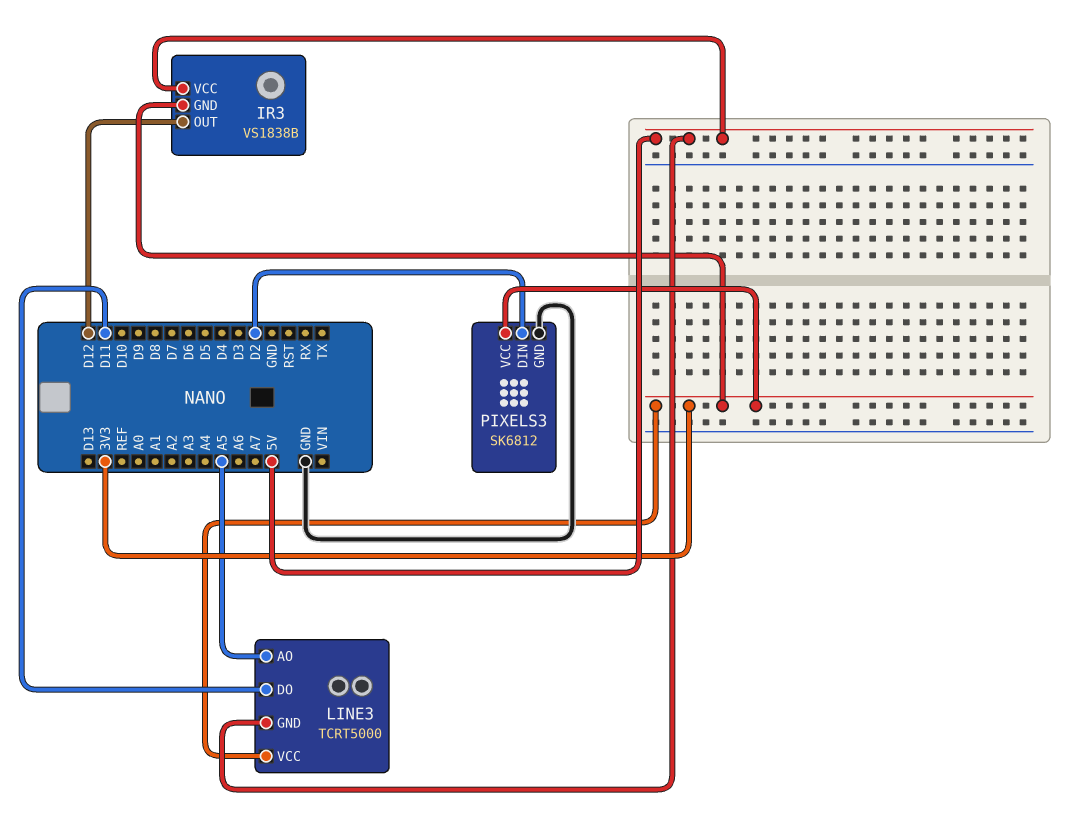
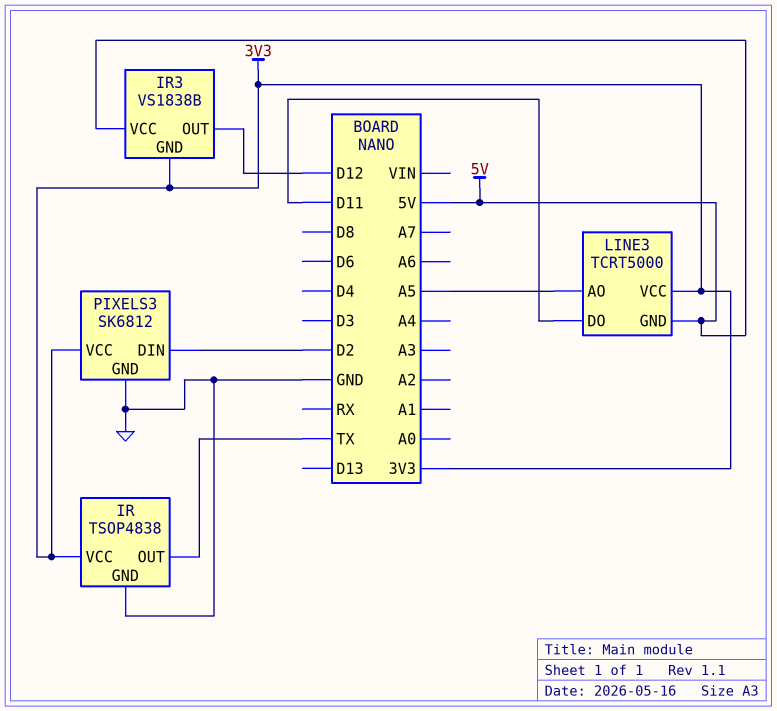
IR: none -> TSOP4838
IR pin GND: none -> GND
IR pin OUT: none -> TX
IR pin VCC: none -> 3V3

